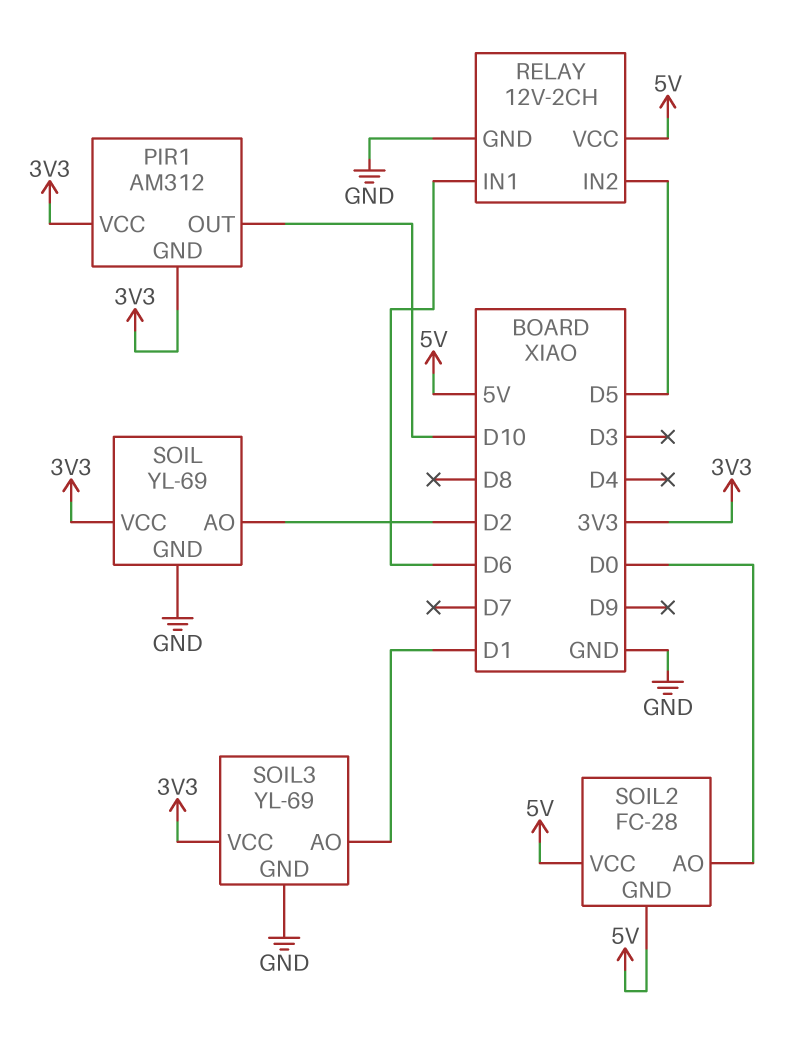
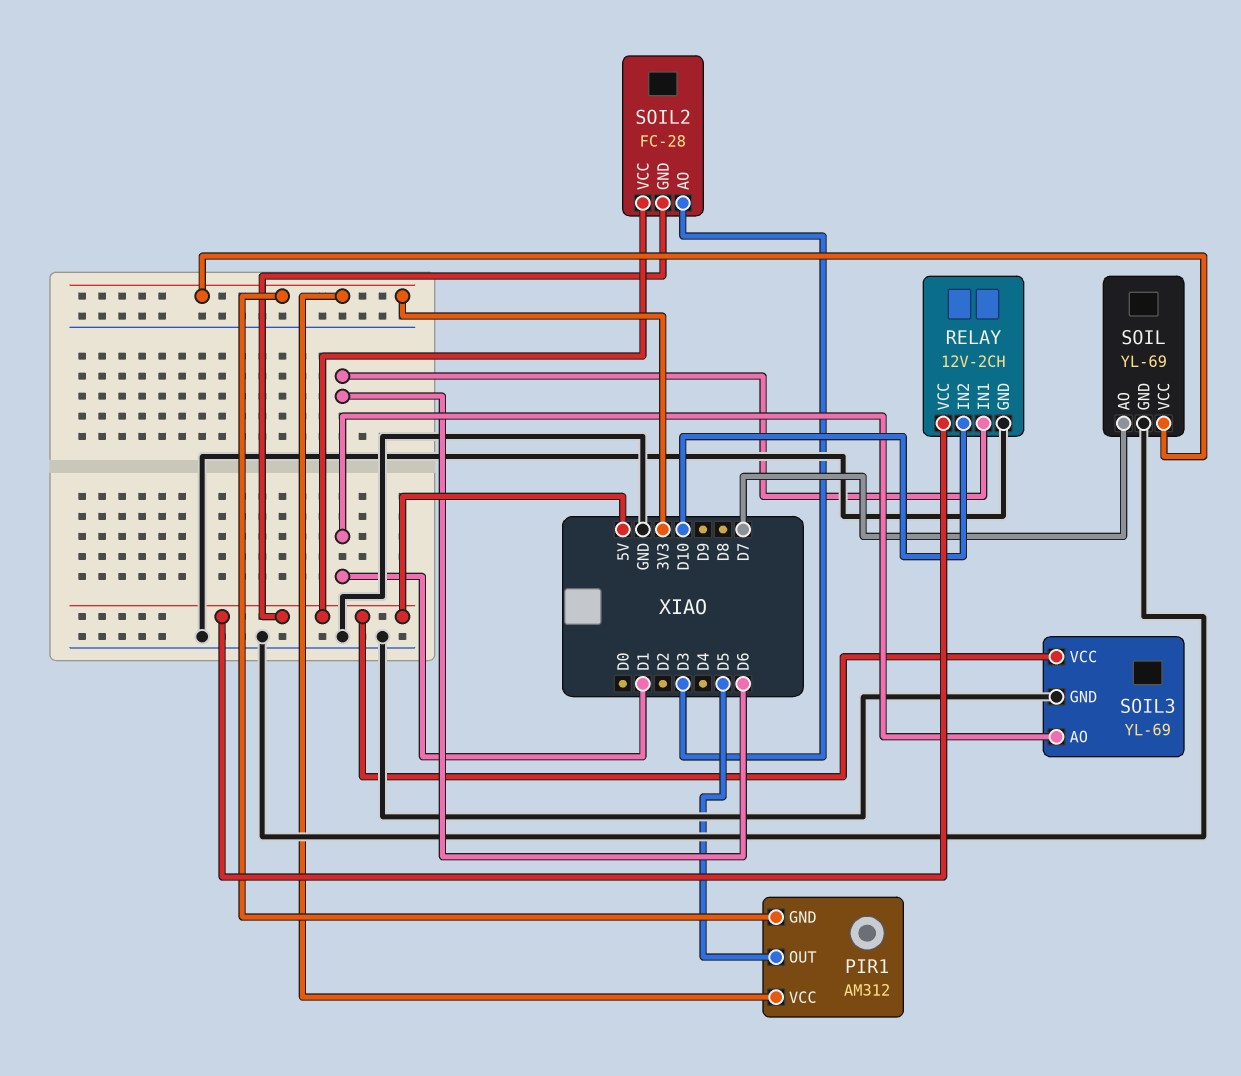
PIR1 pin OUT: D10 -> D5
RELAY pin IN2: D5 -> D10
SOIL pin AO: D2 -> D7
SOIL2 pin AO: D0 -> D3
SOIL3 pin VCC: 3V3 -> 5V

